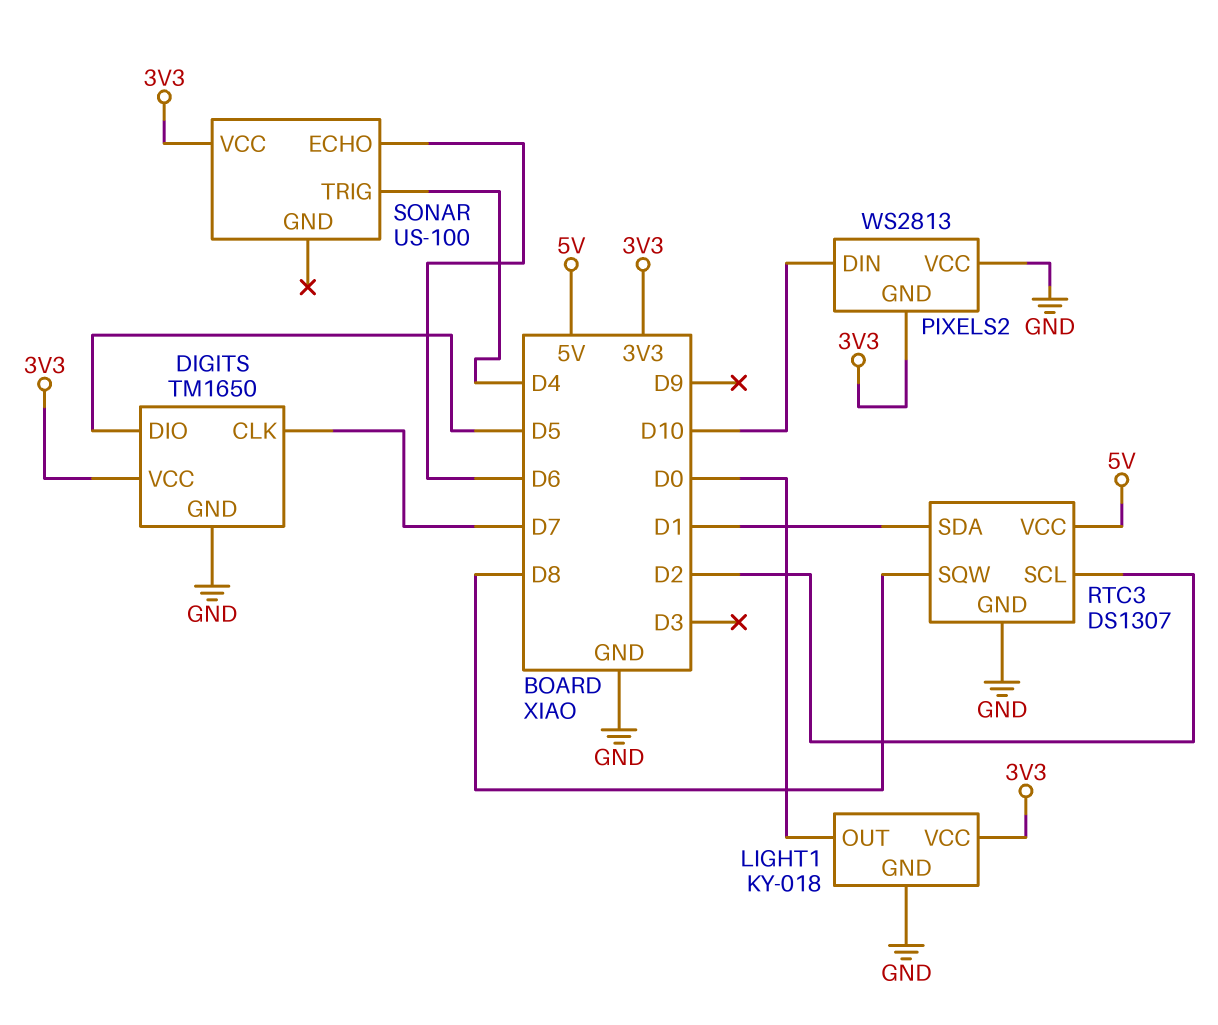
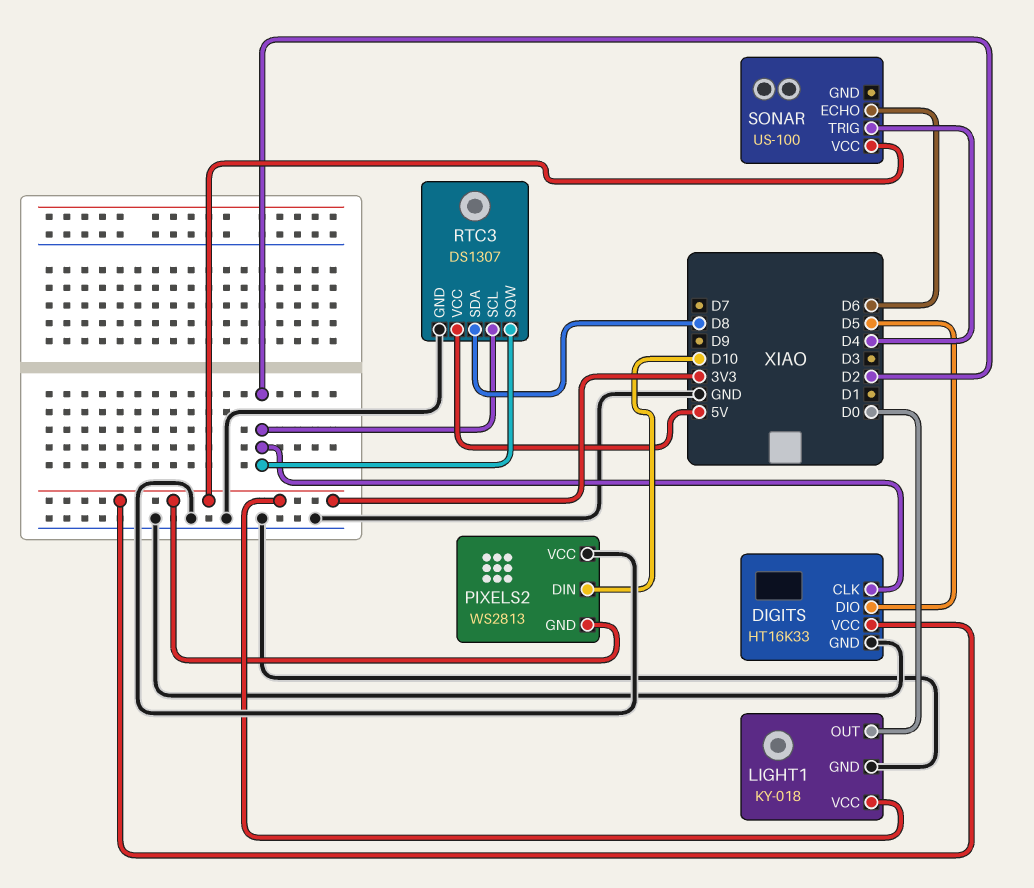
DIGITS: TM1650 -> HT16K33
DIGITS pin CLK: D7 -> D2
RTC3 pin SDA: D1 -> D8
RTC3 pin SQW: D8 -> D2

